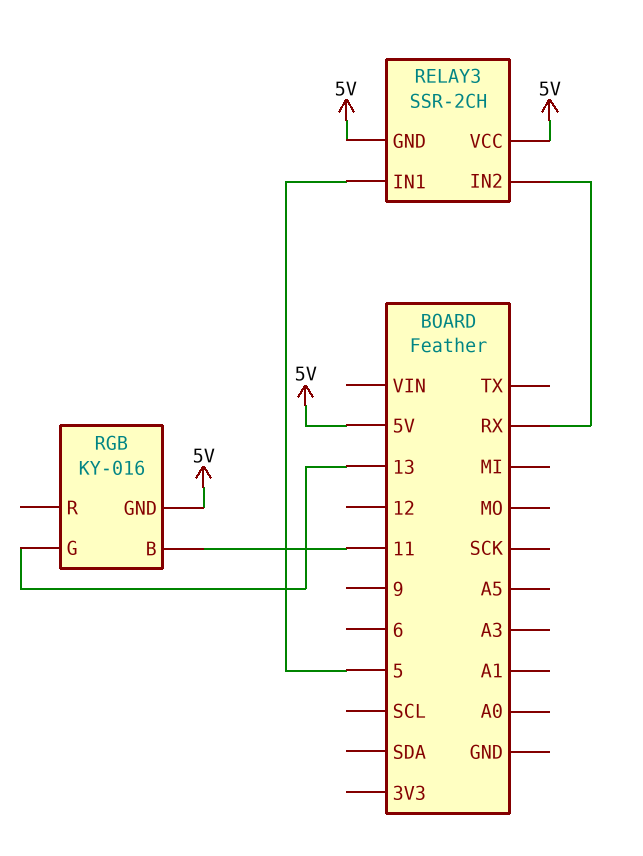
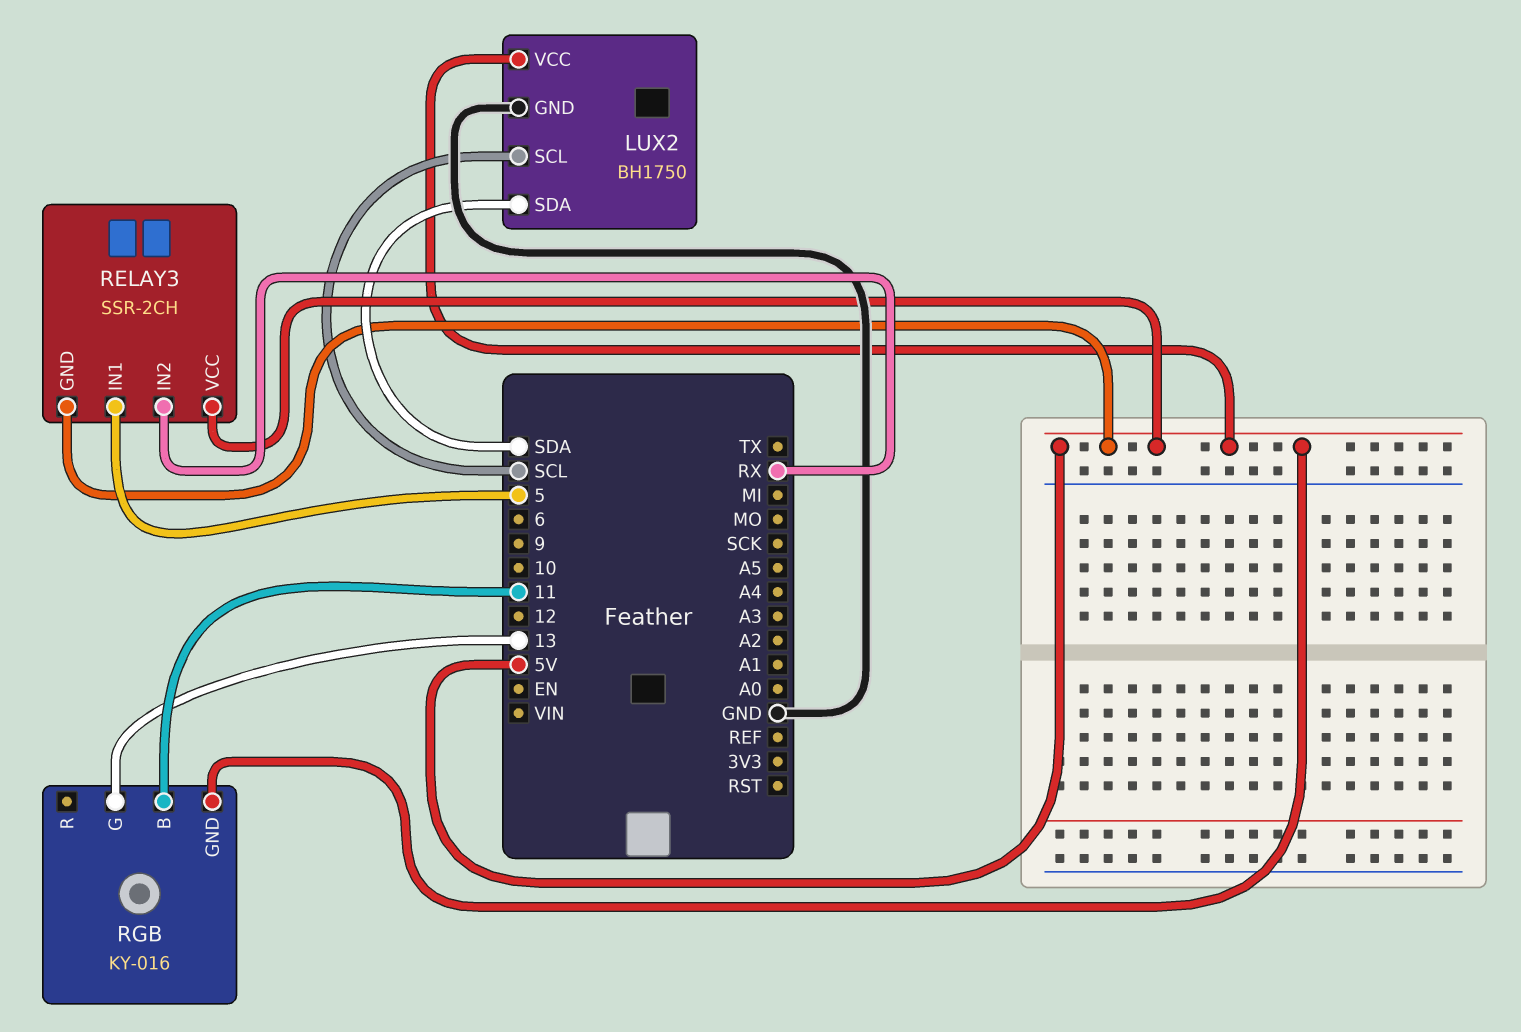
LUX2: none -> BH1750
LUX2 pin GND: none -> GND
LUX2 pin SCL: none -> SCL
LUX2 pin SDA: none -> SDA
LUX2 pin VCC: none -> 5V

